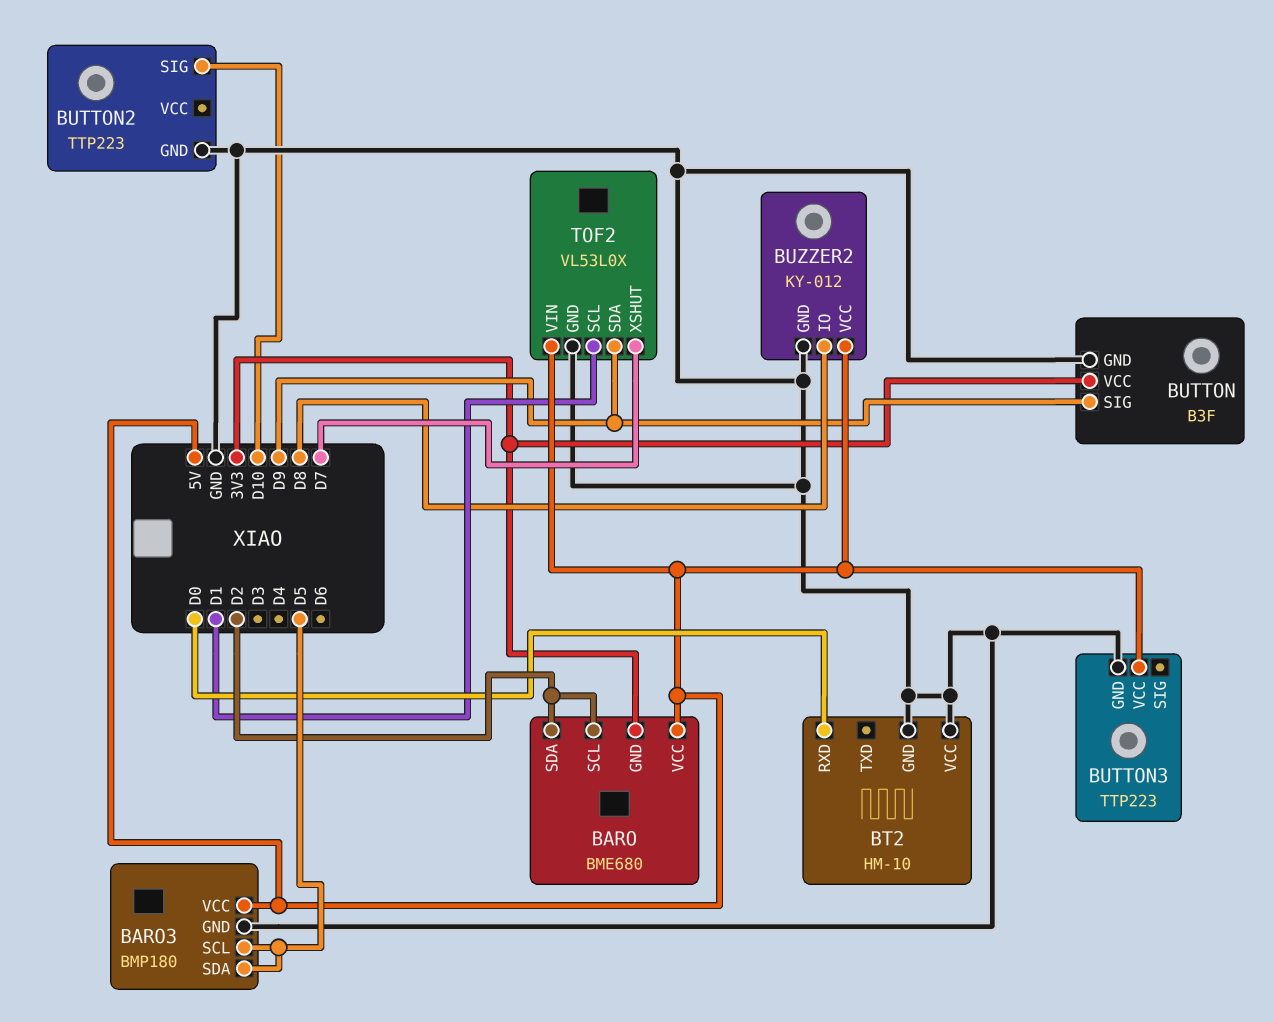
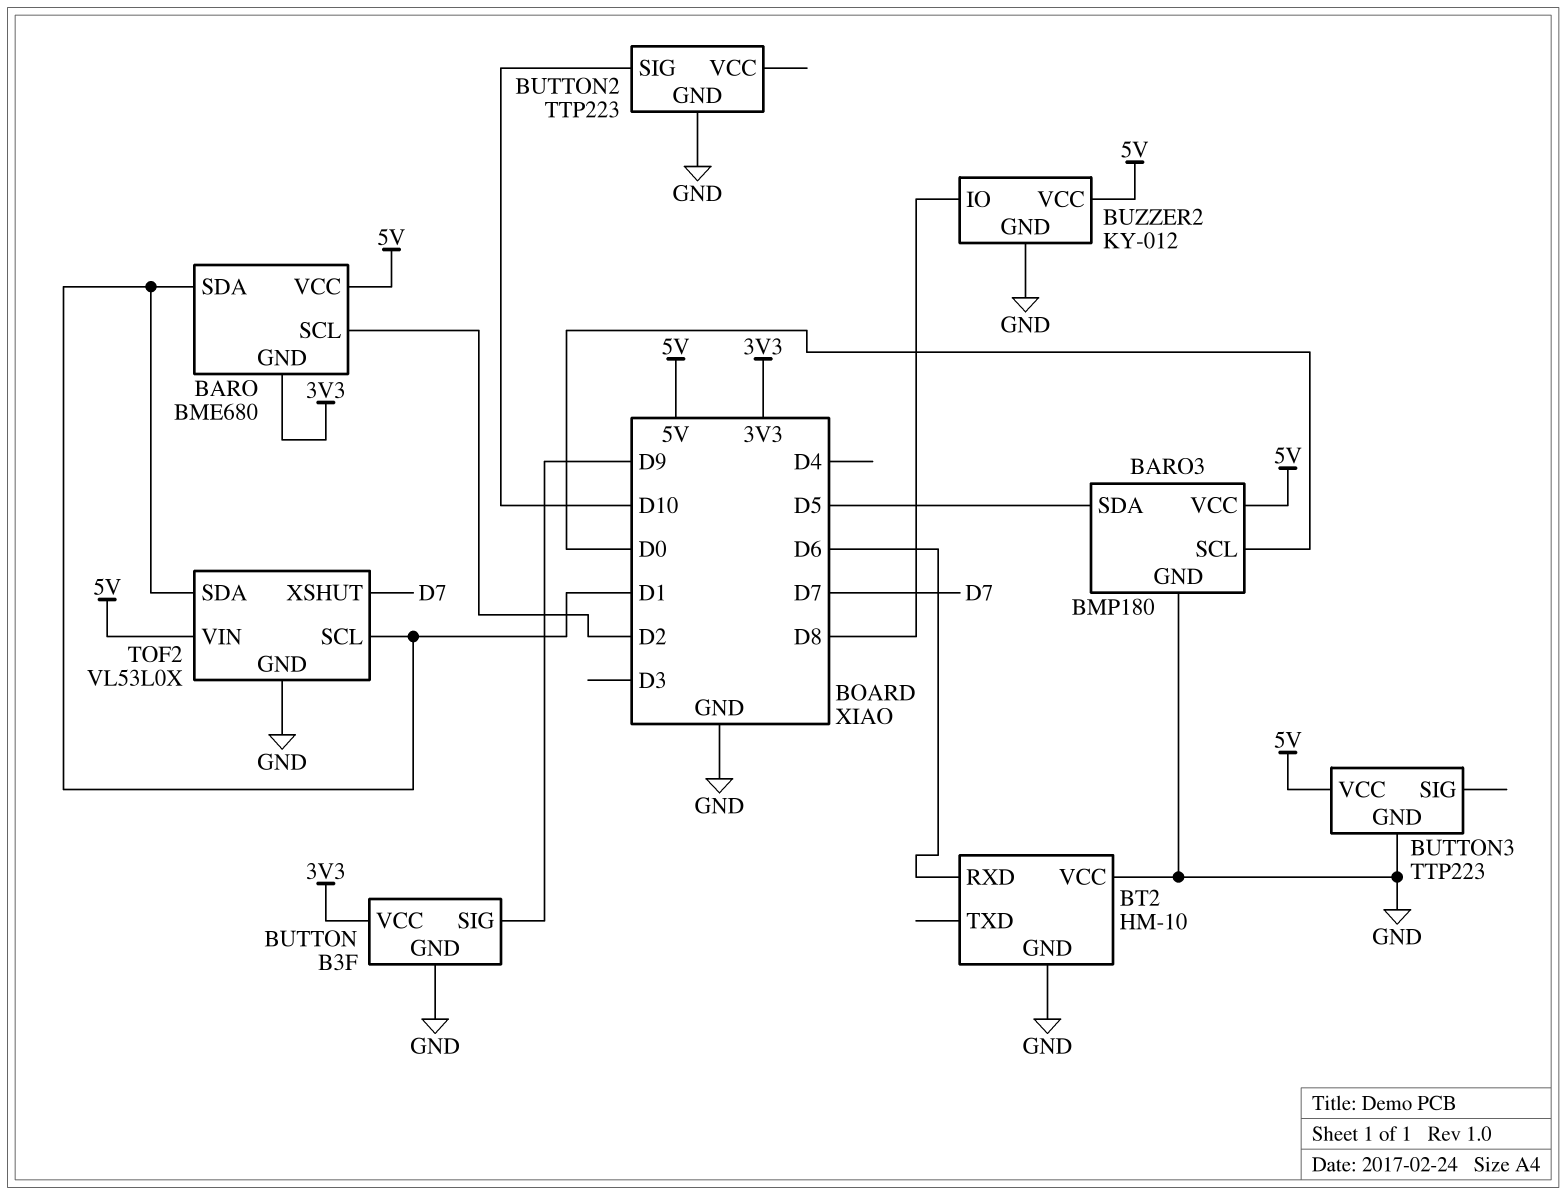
BARO pin SDA: D2 -> D1
BARO3 pin SCL: D5 -> D0
BT2 pin RXD: D0 -> D6
TOF2 pin SDA: D9 -> D1

